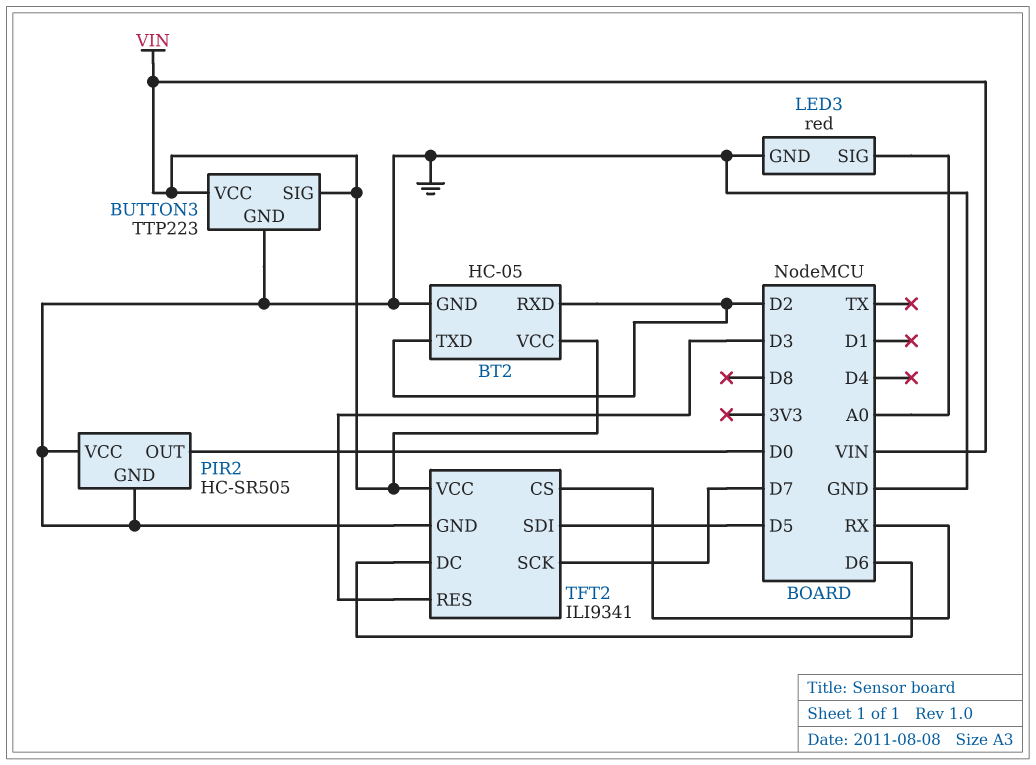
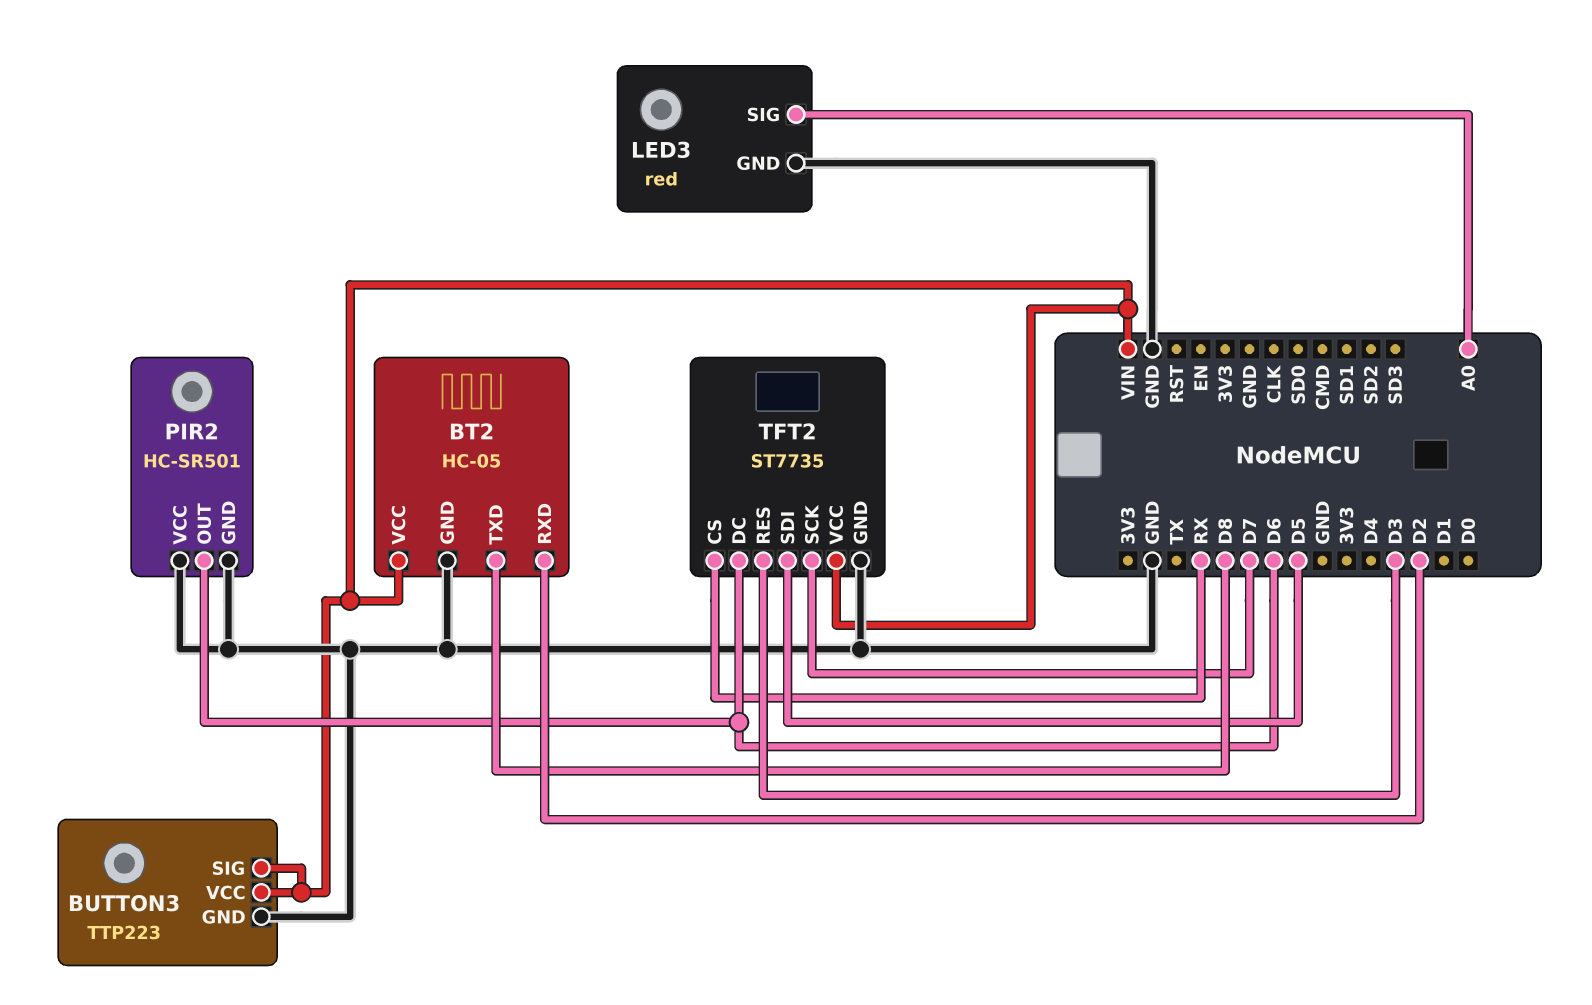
BT2 pin TXD: D2 -> D8
PIR2: HC-SR505 -> HC-SR501
PIR2 pin OUT: D0 -> D6
TFT2: ILI9341 -> ST7735

